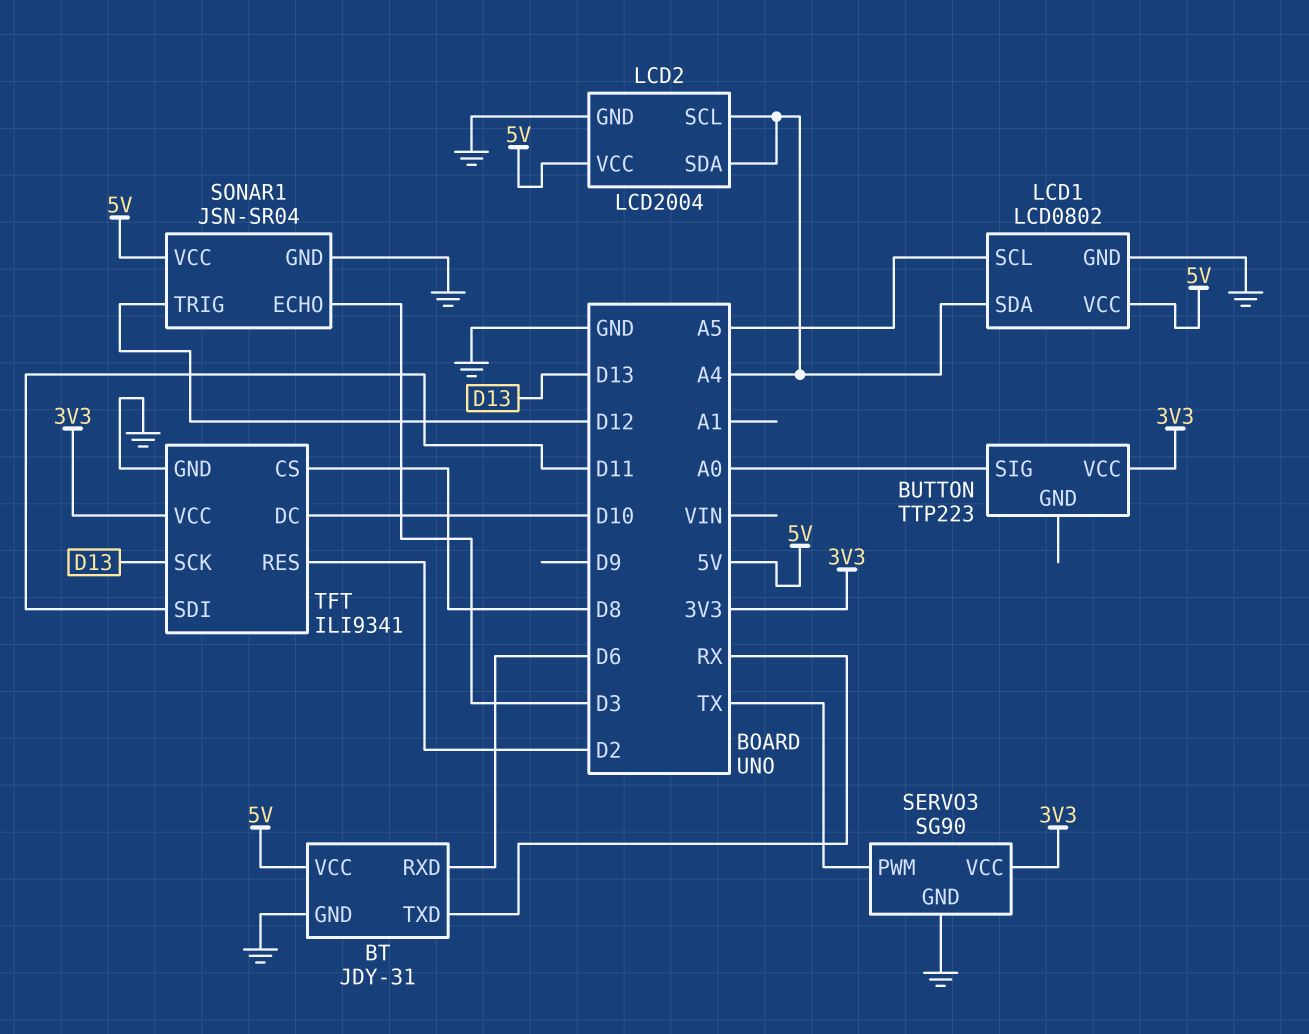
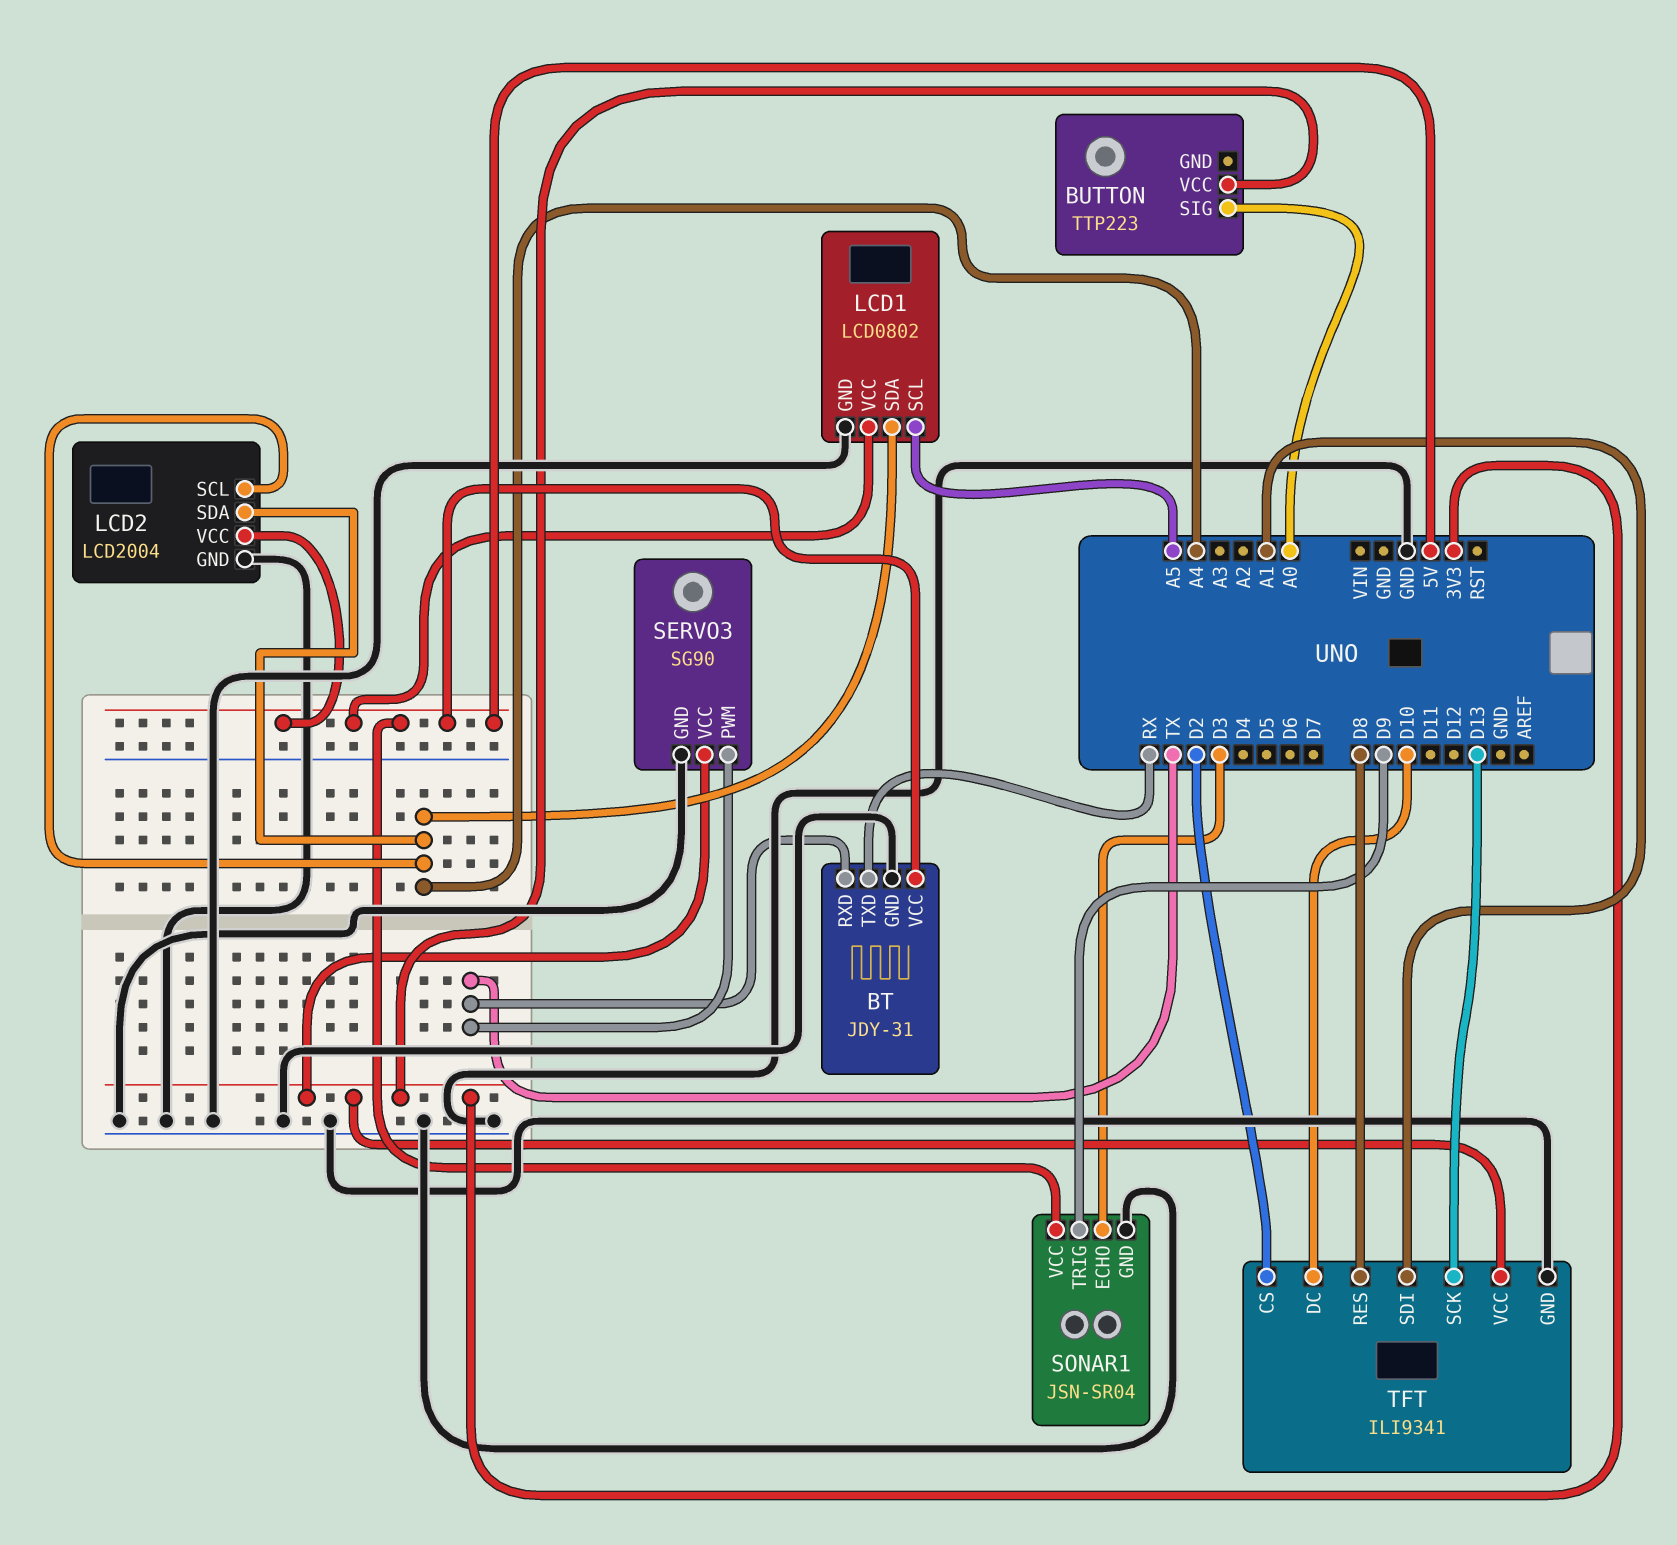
BT pin RXD: D6 -> TX
SONAR1 pin TRIG: D12 -> D9
TFT pin CS: D8 -> D2
TFT pin RES: D2 -> D8
TFT pin SDI: D11 -> A1

